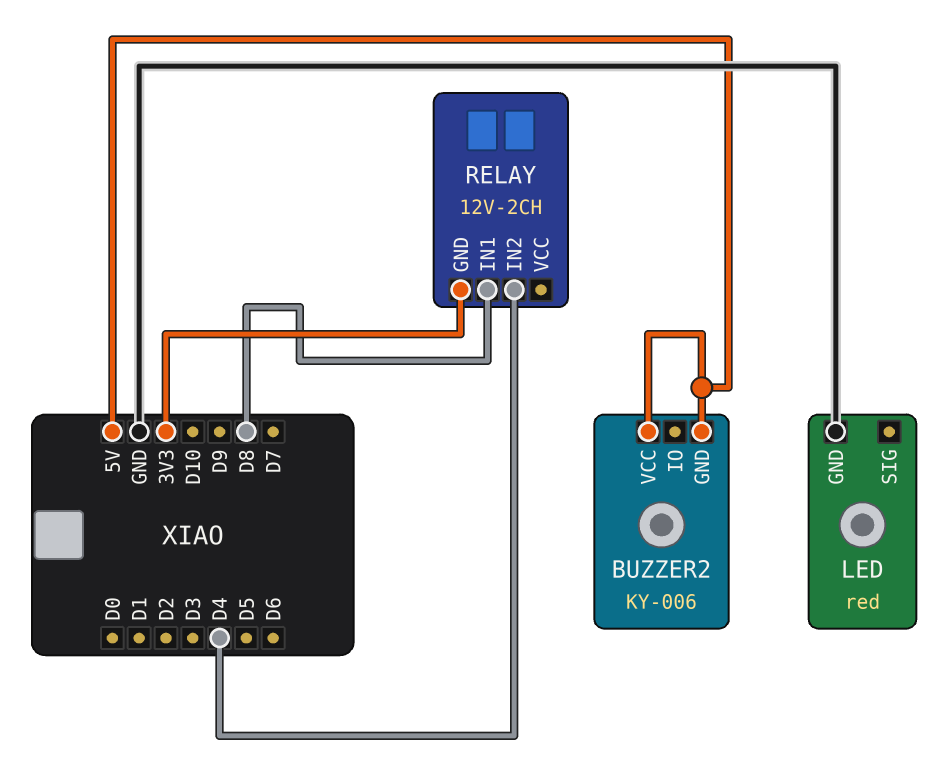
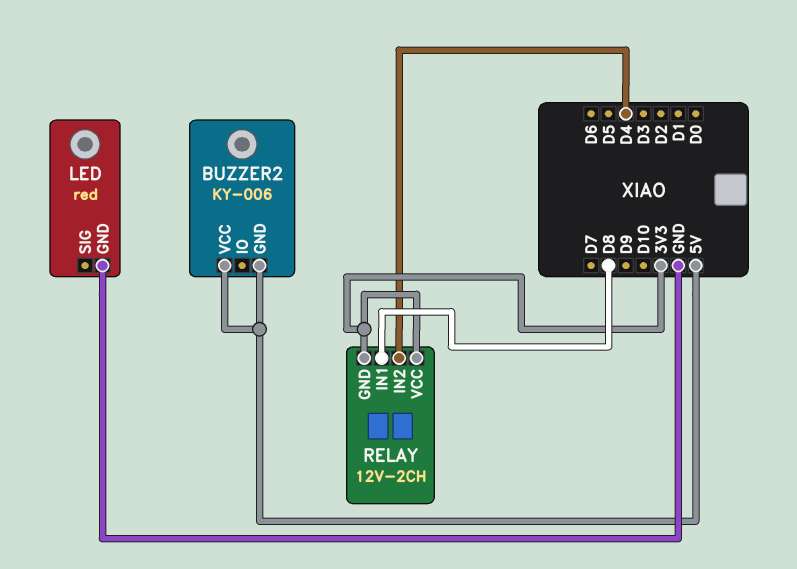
RELAY pin VCC: none -> 3V3

